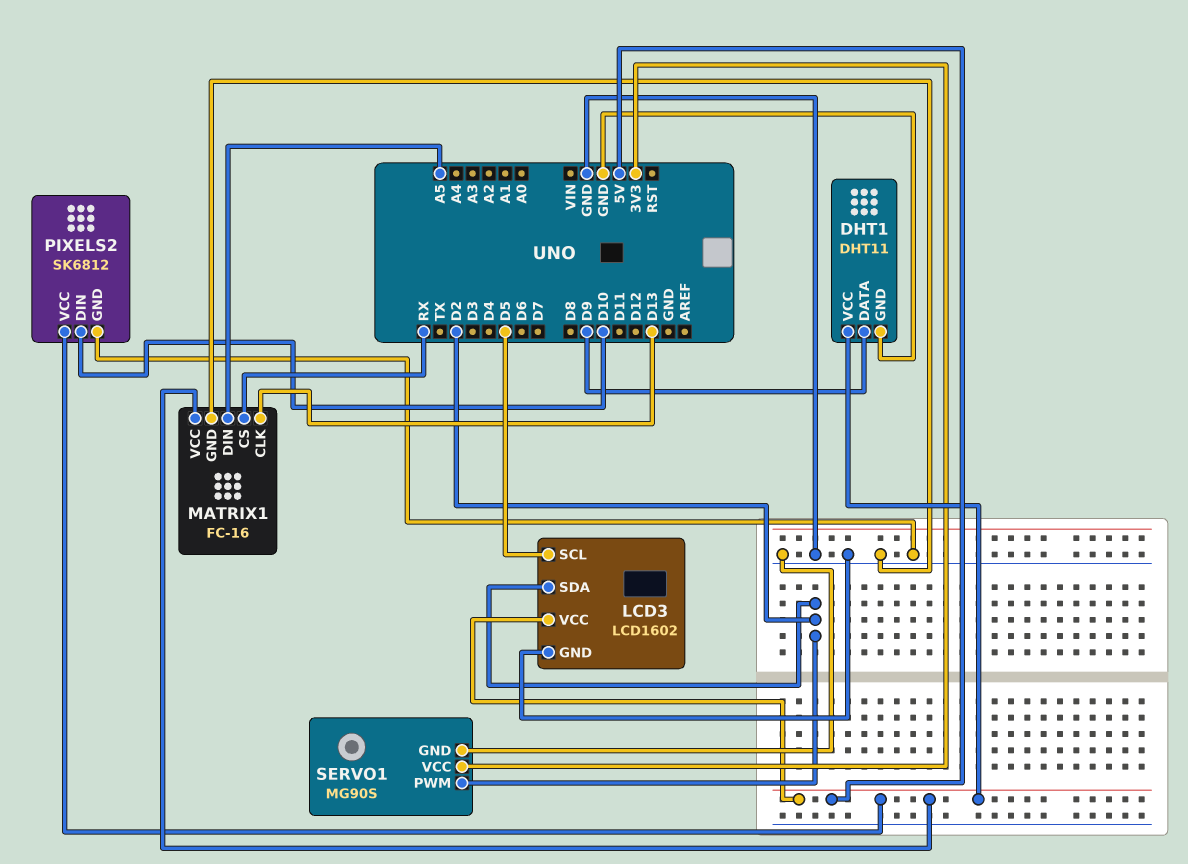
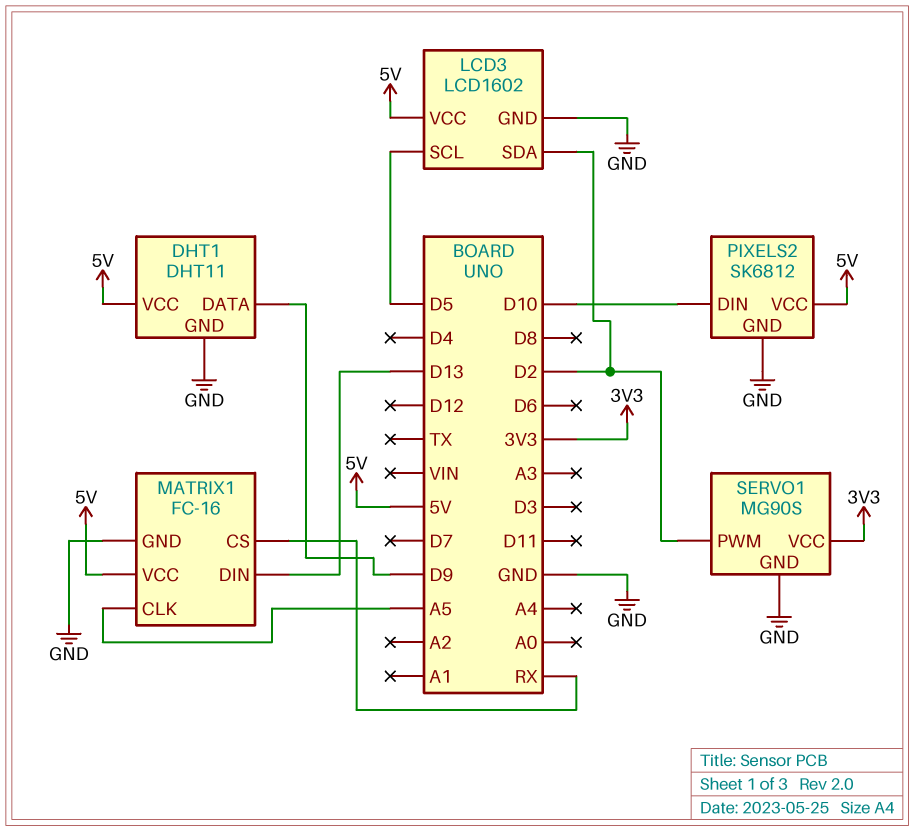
MATRIX1 pin CLK: D13 -> A5
MATRIX1 pin DIN: A5 -> D13

